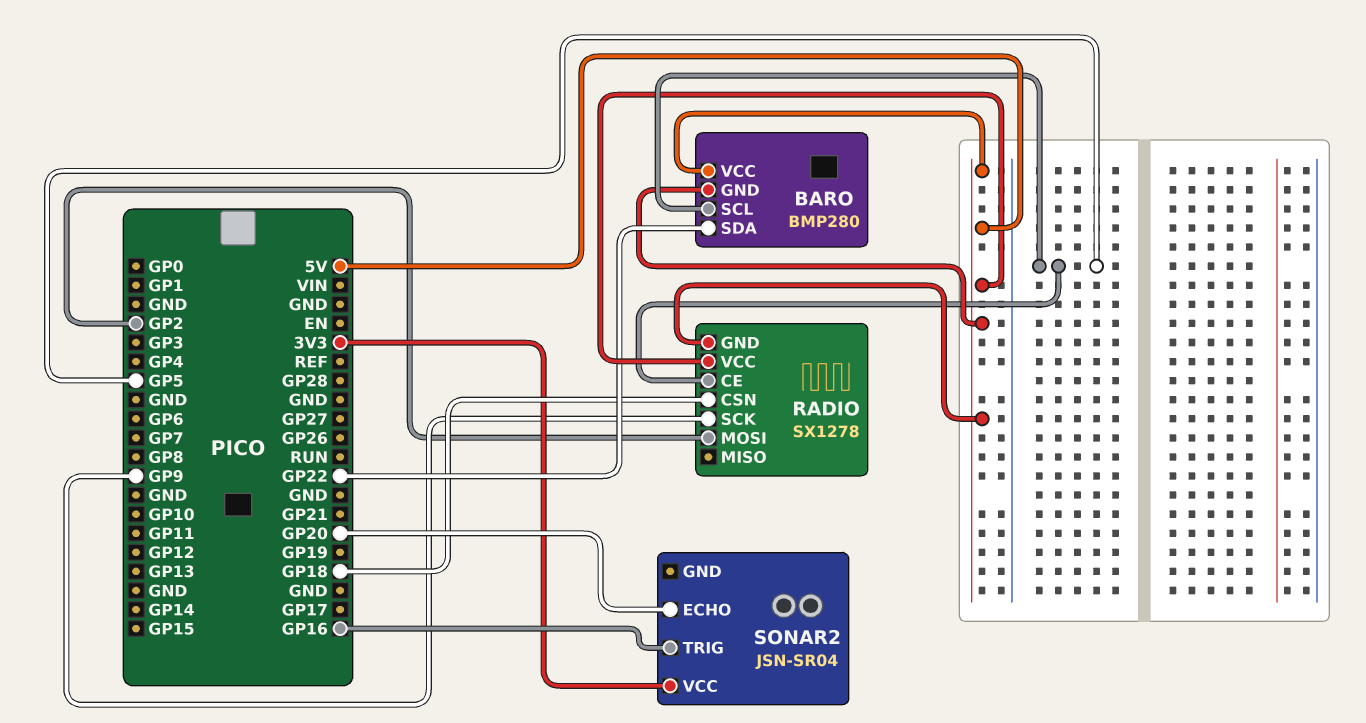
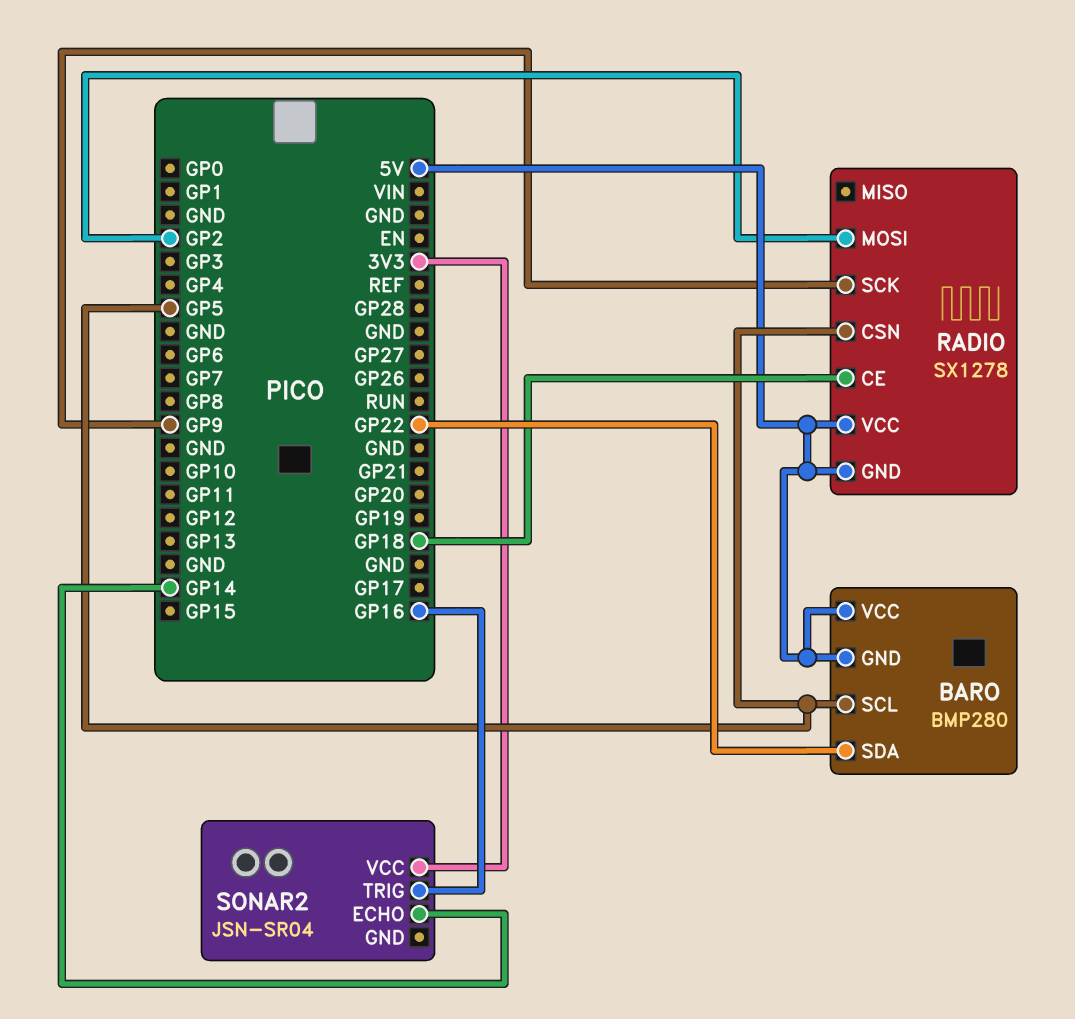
RADIO pin CE: GP5 -> GP18
RADIO pin CSN: GP18 -> GP5
SONAR2 pin ECHO: GP20 -> GP14

